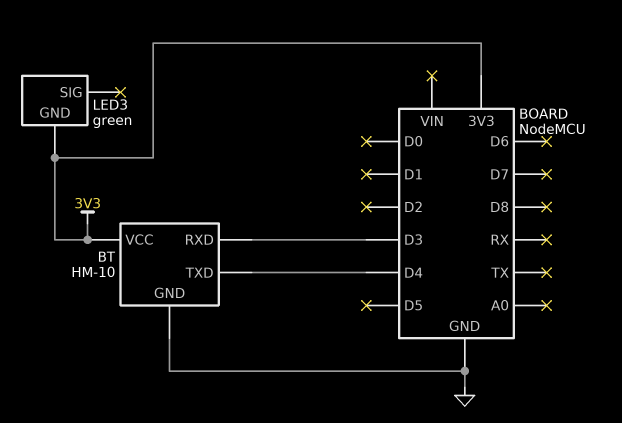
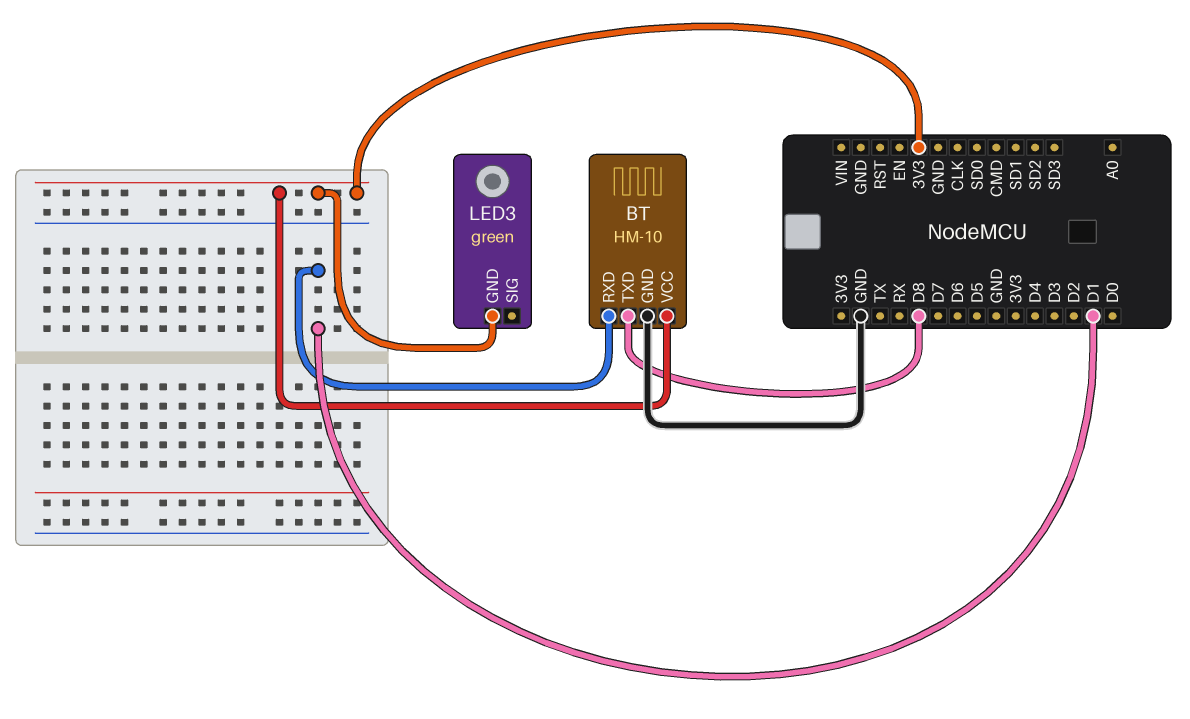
BT pin RXD: D3 -> D1
BT pin TXD: D4 -> D8

